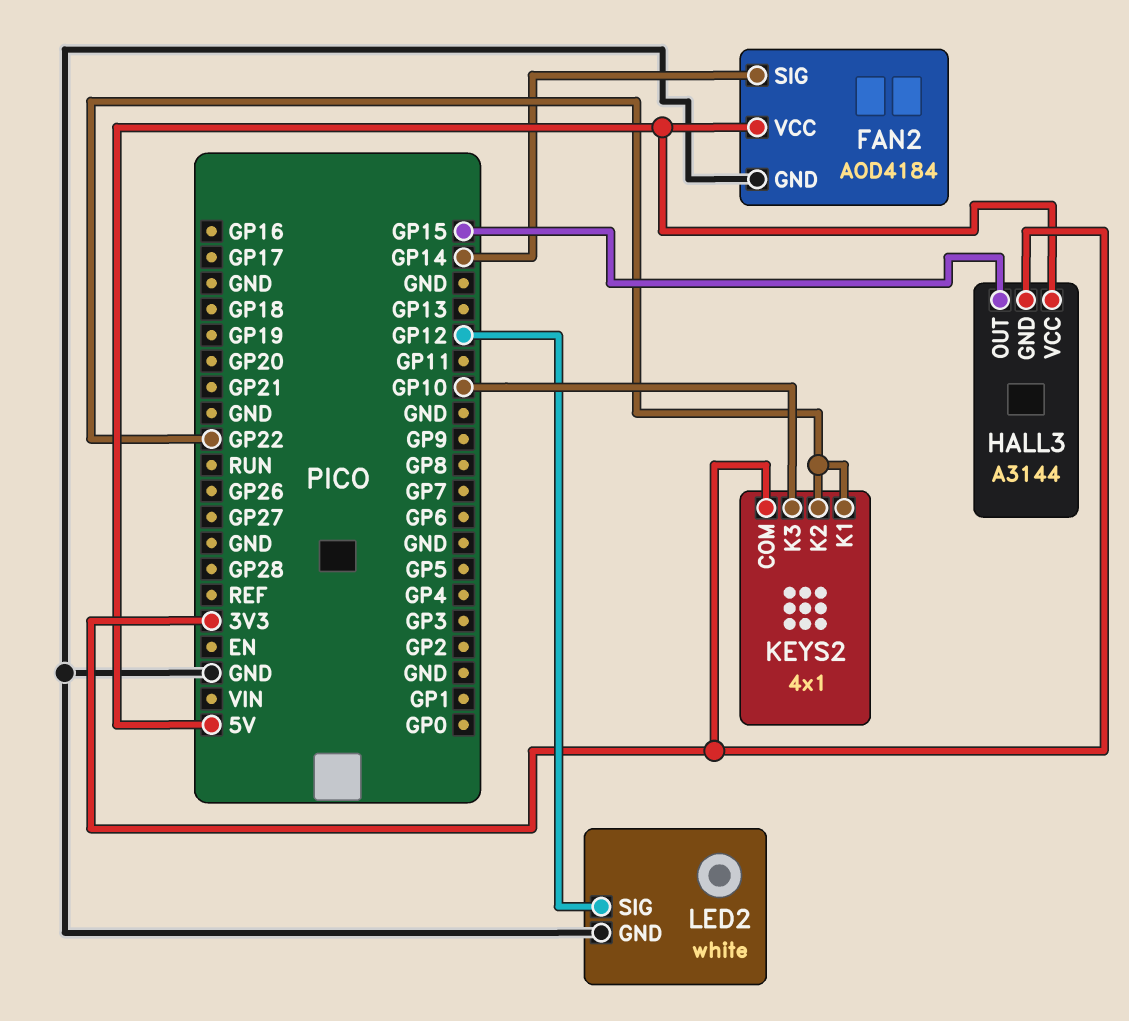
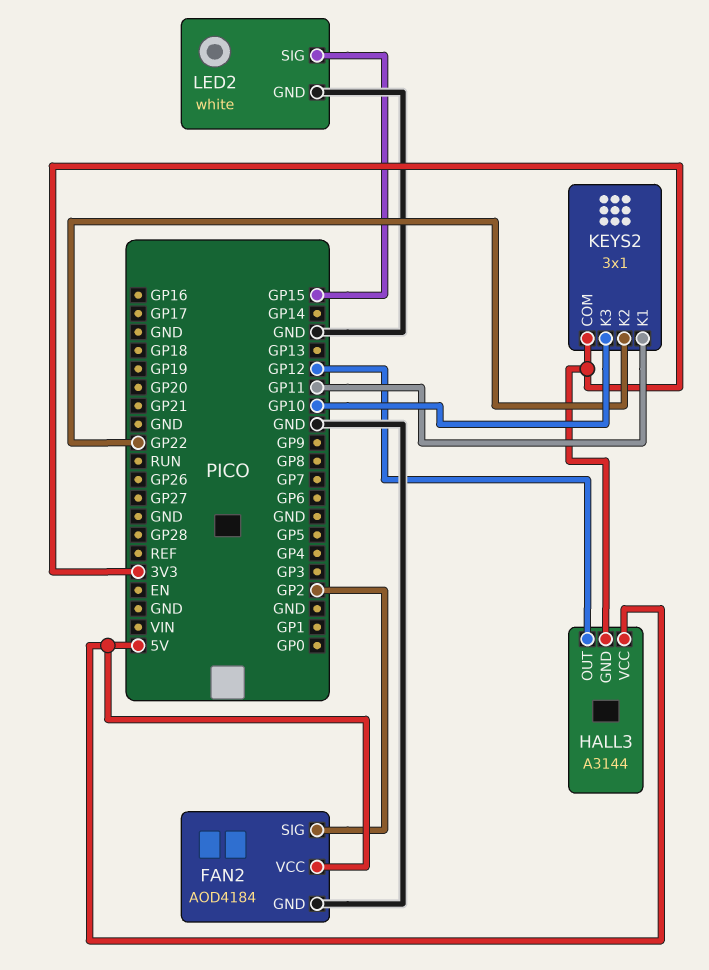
FAN2 pin SIG: GP14 -> GP2
HALL3 pin OUT: GP15 -> GP12
KEYS2: 4x1 -> 3x1
KEYS2 pin K1: GP22 -> GP11
LED2 pin SIG: GP12 -> GP15

